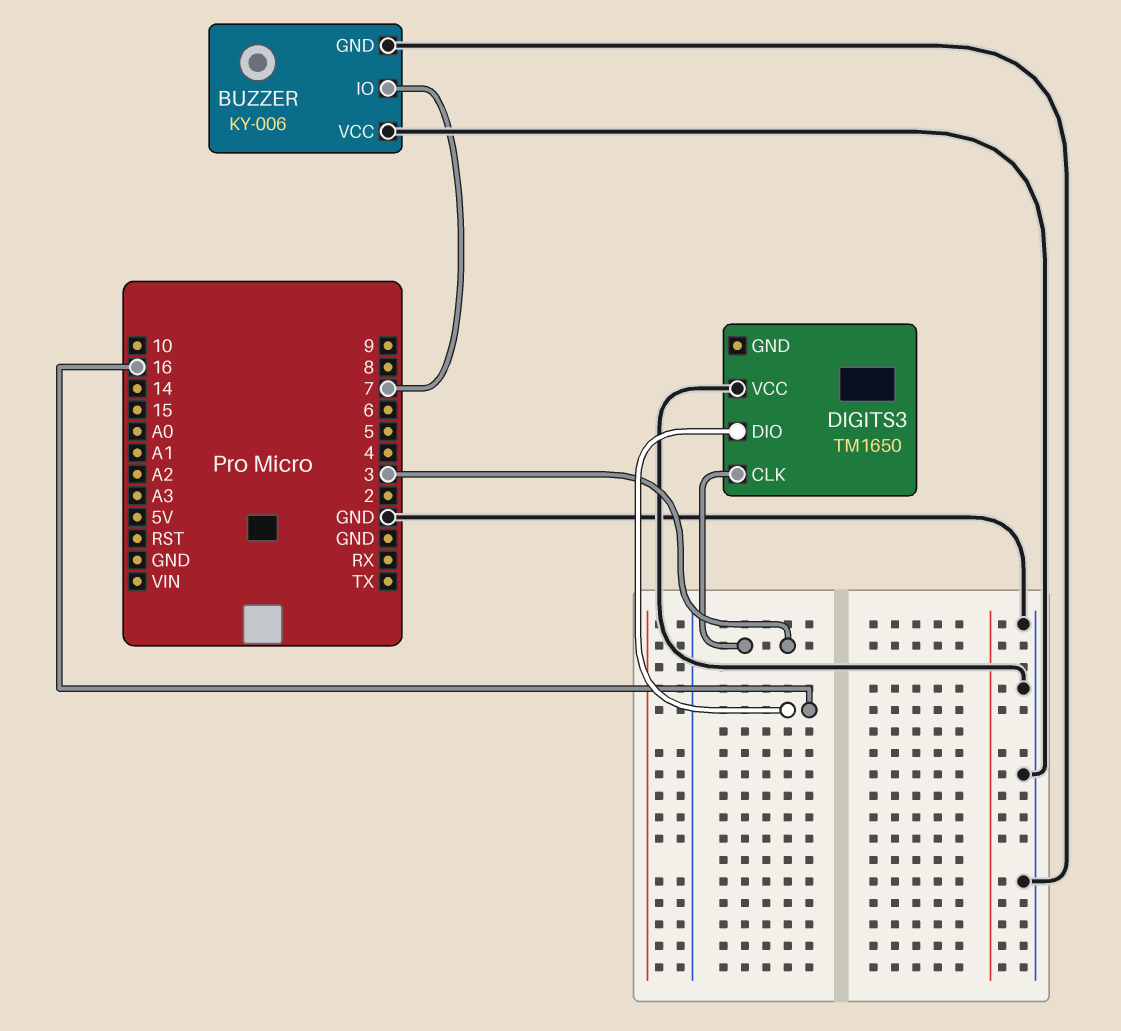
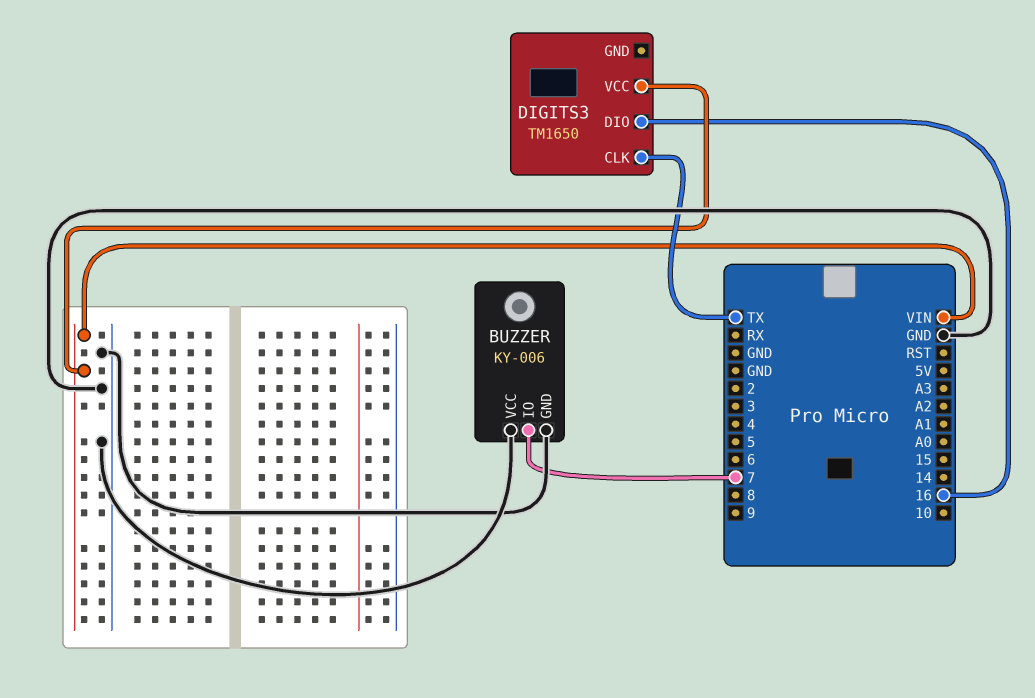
DIGITS3 pin CLK: 3 -> TX
DIGITS3 pin VCC: GND -> VIN

